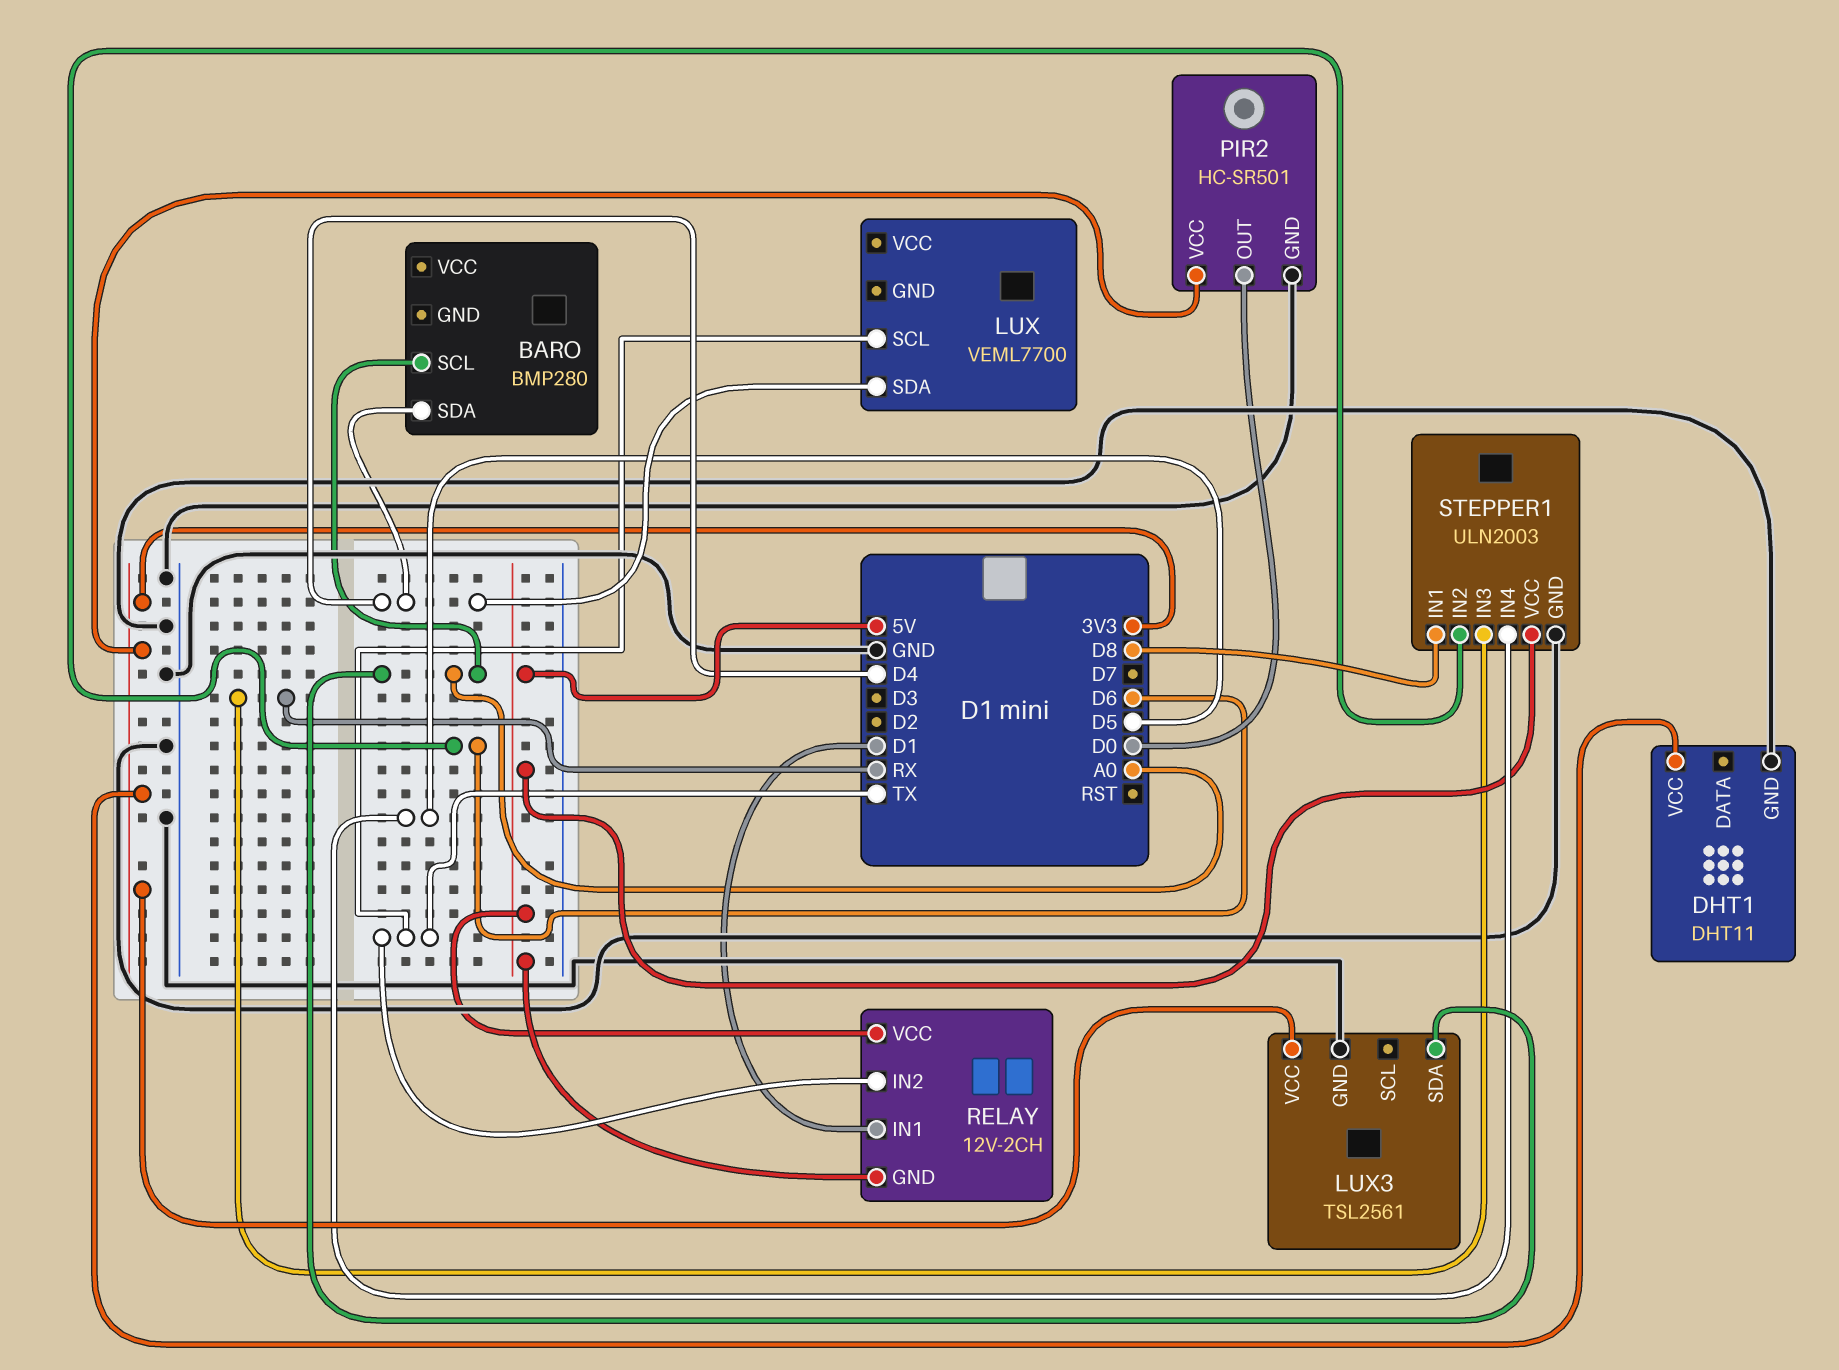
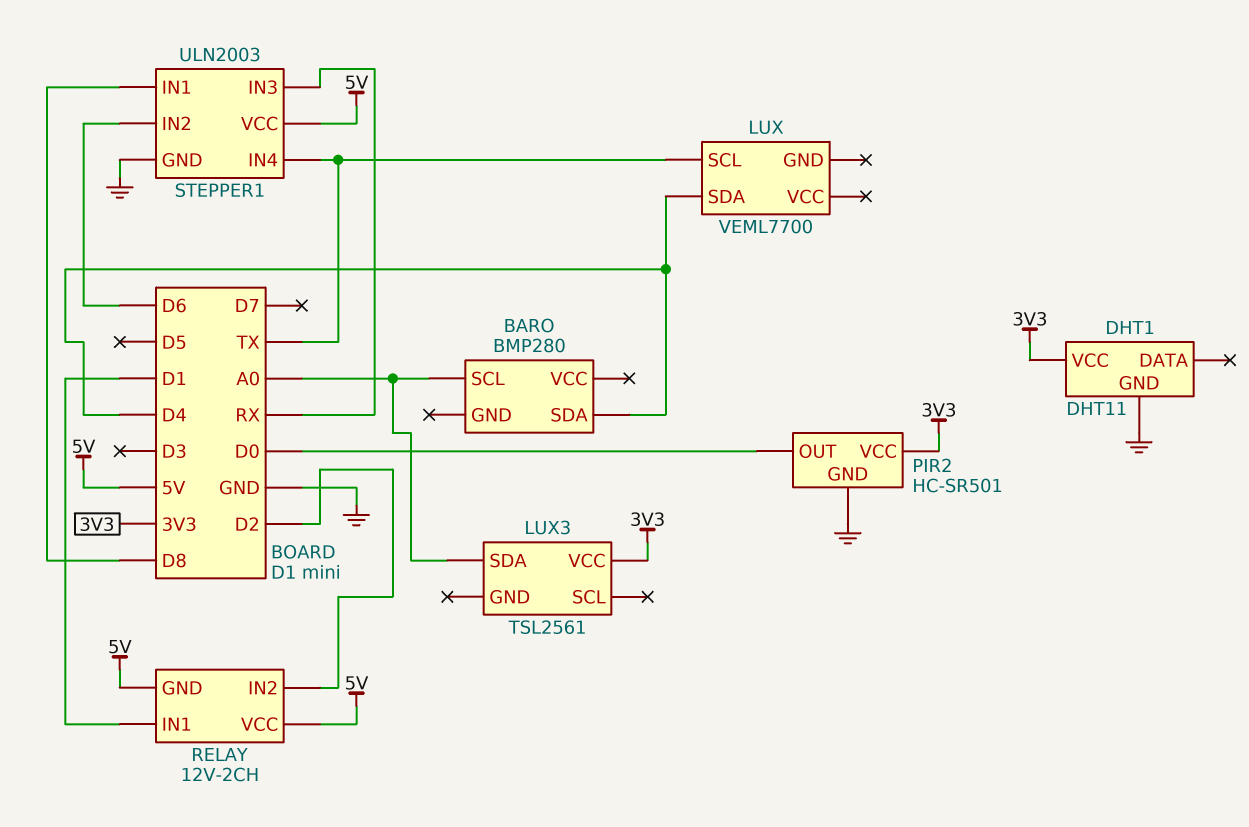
LUX3 pin GND: GND -> none
RELAY pin IN2: TX -> D2
STEPPER1 pin IN4: D5 -> TX

